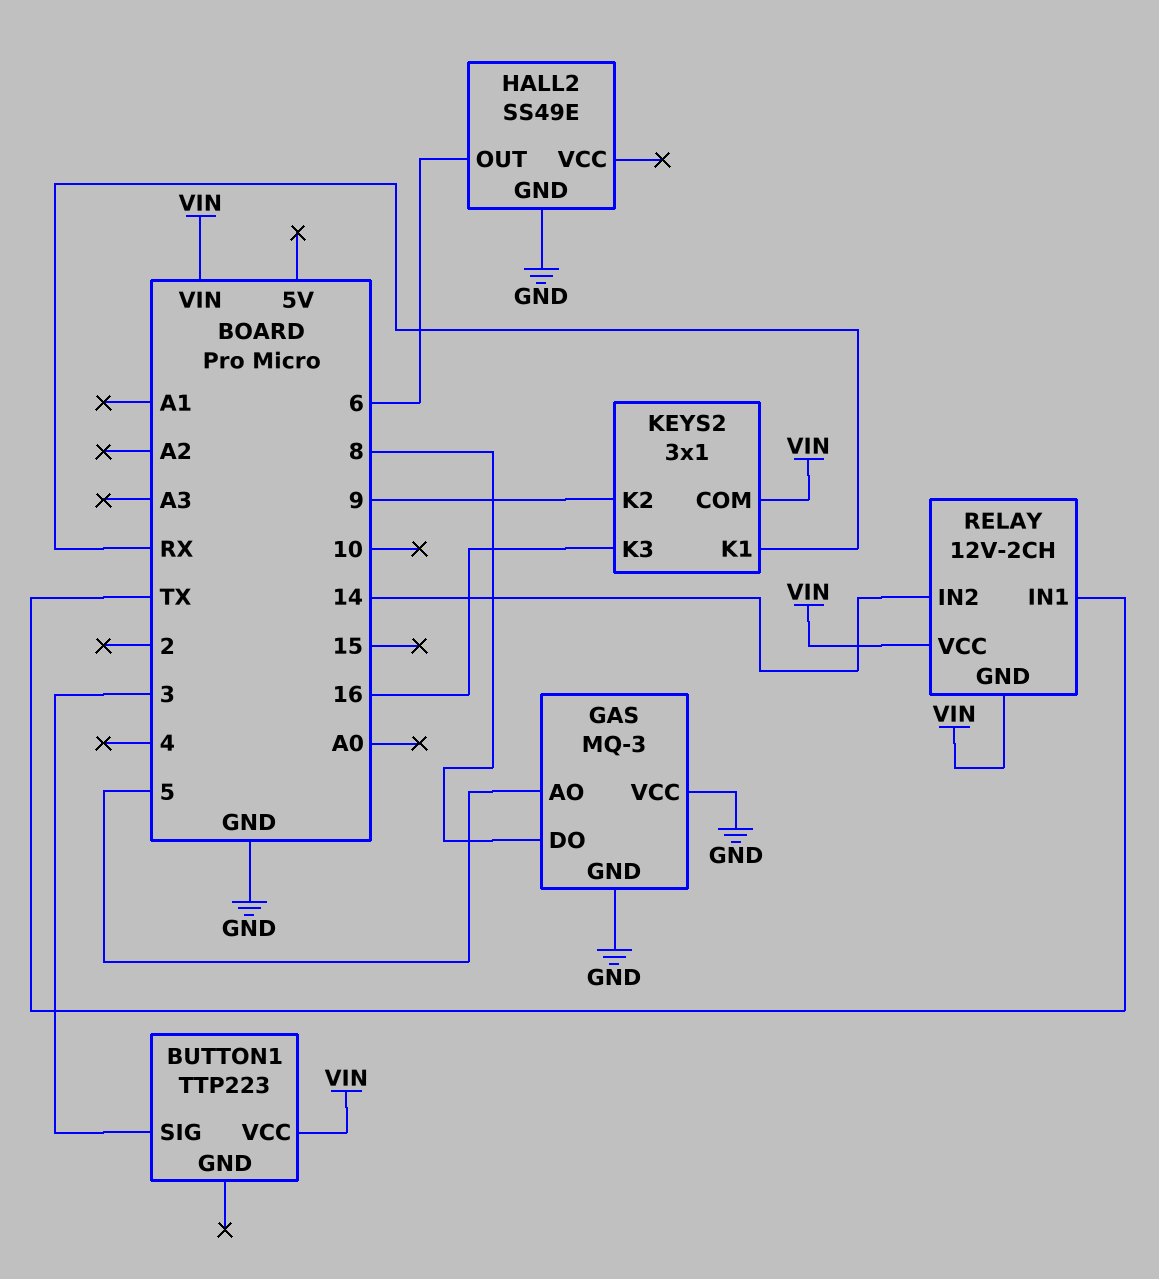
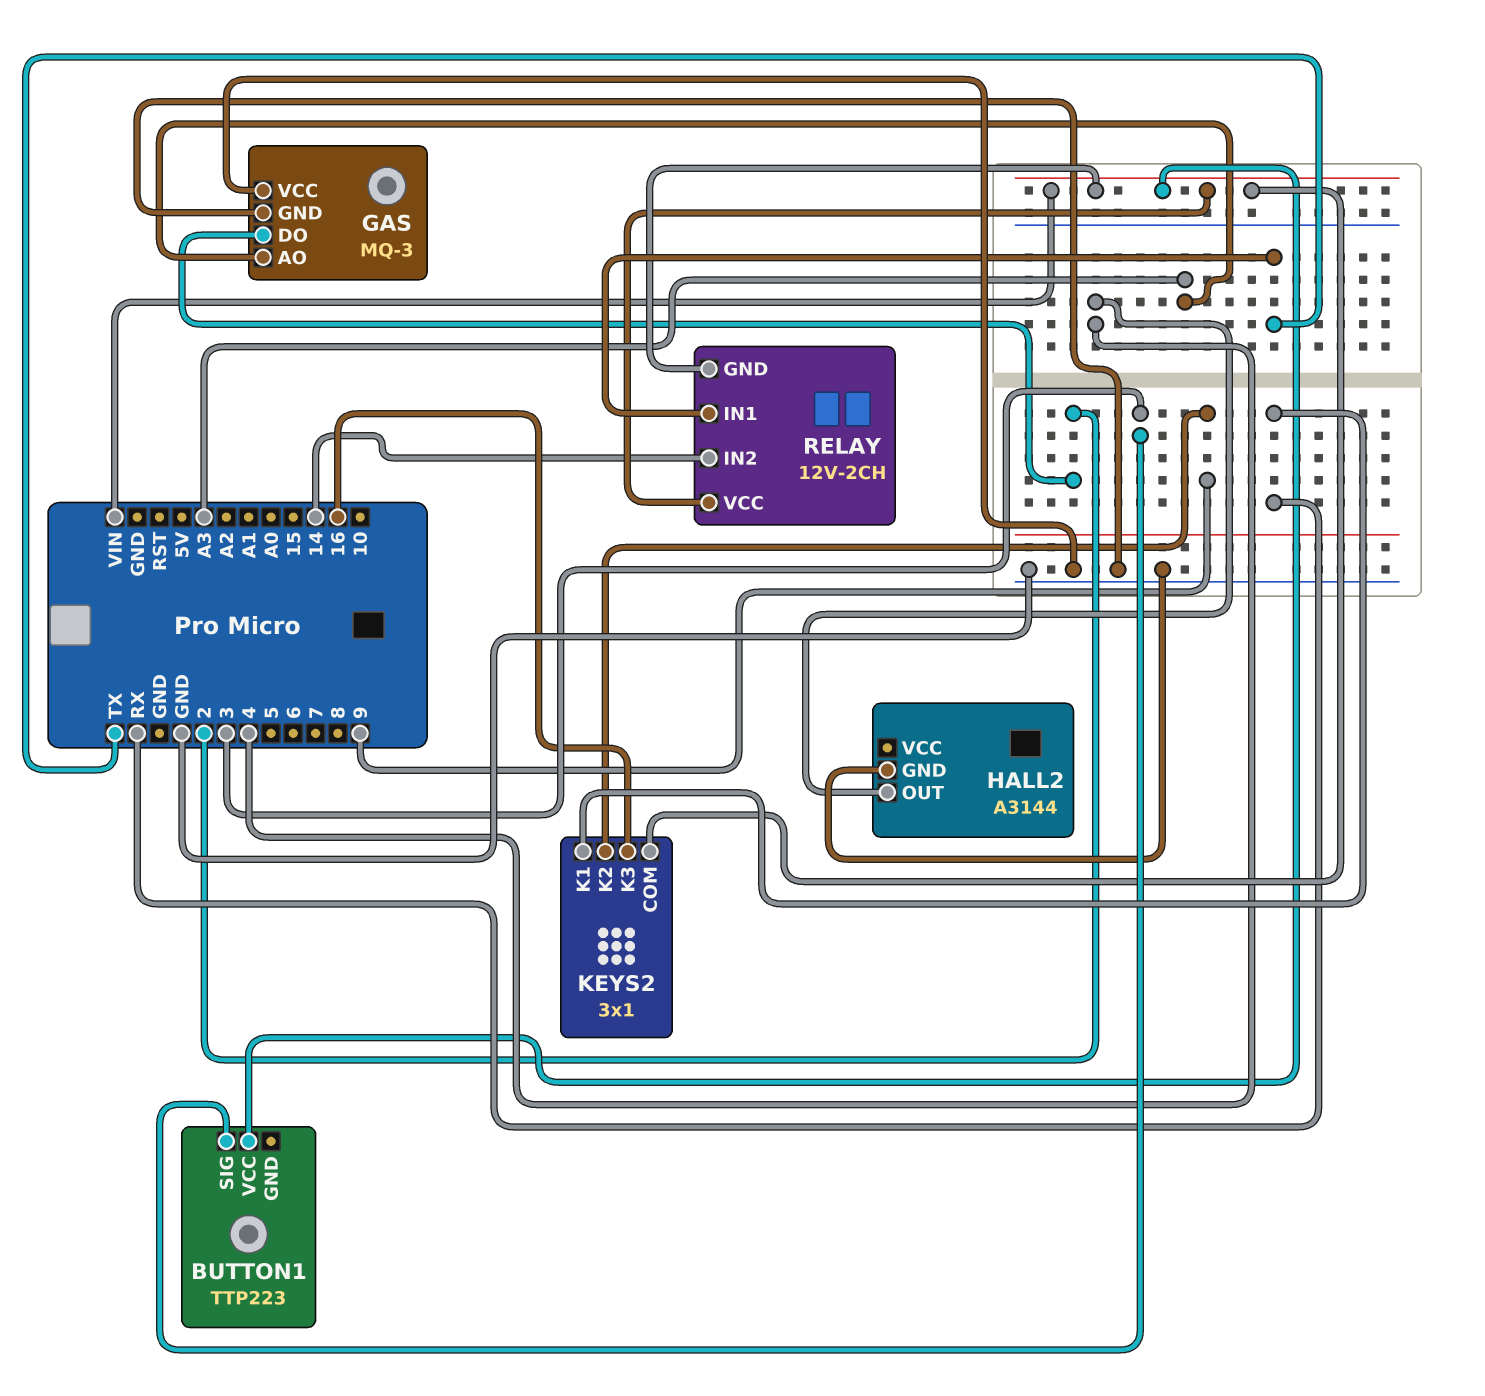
GAS pin AO: 5 -> A3
GAS pin DO: 8 -> 2
HALL2: SS49E -> A3144
HALL2 pin OUT: 6 -> 4

